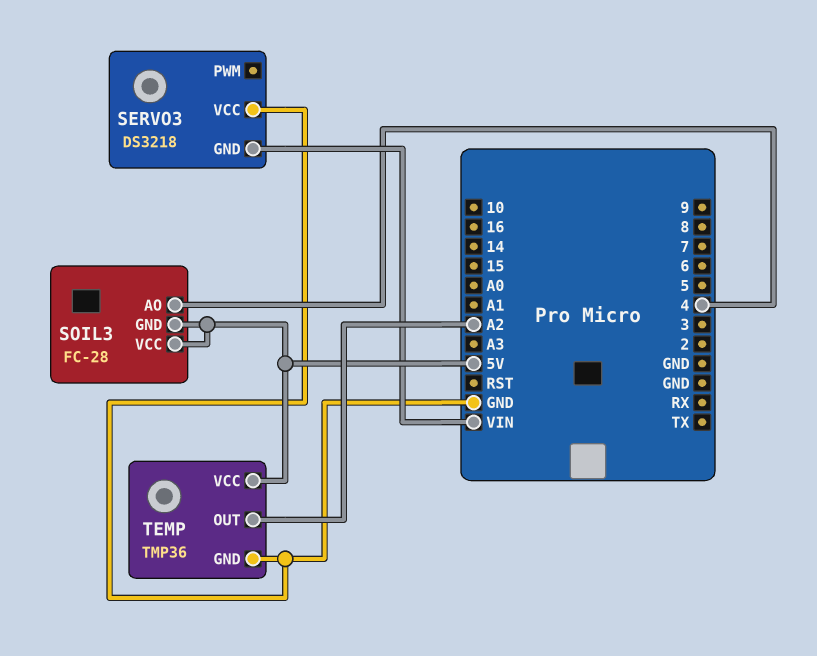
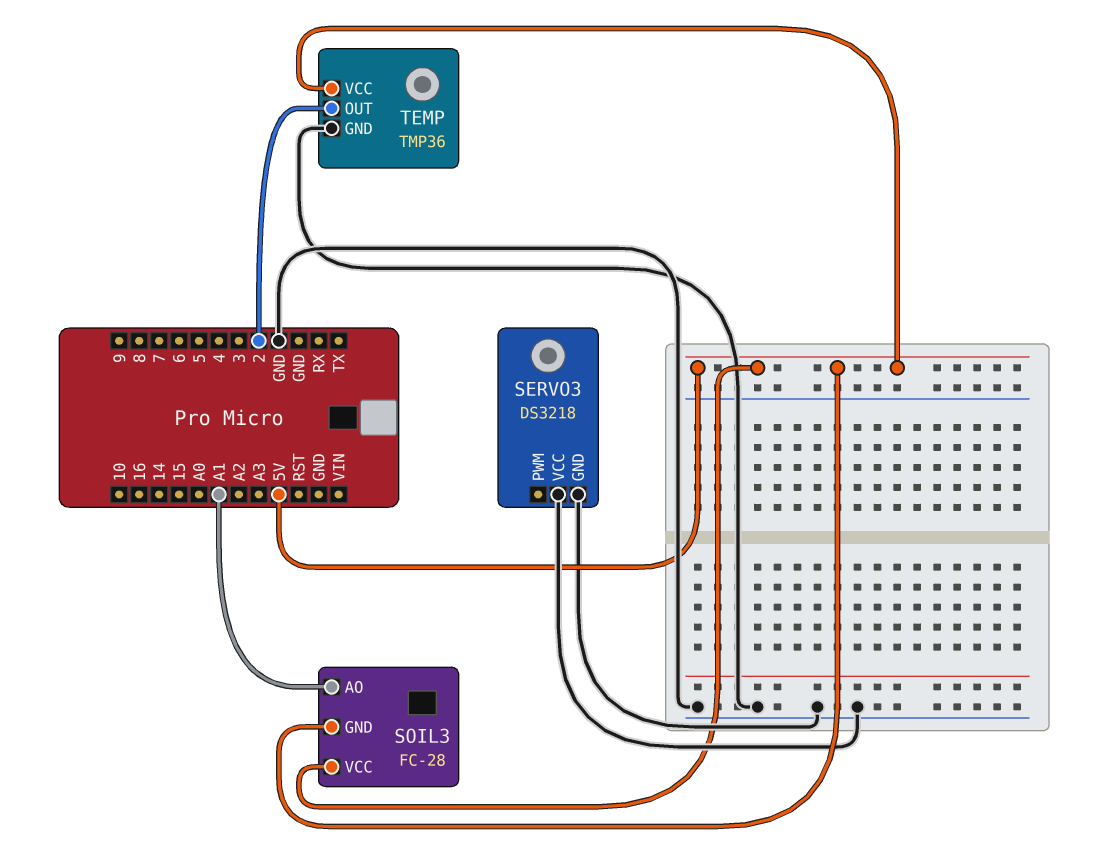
SERVO3 pin GND: VIN -> GND
SOIL3 pin AO: 4 -> A1
TEMP pin OUT: A2 -> 2

